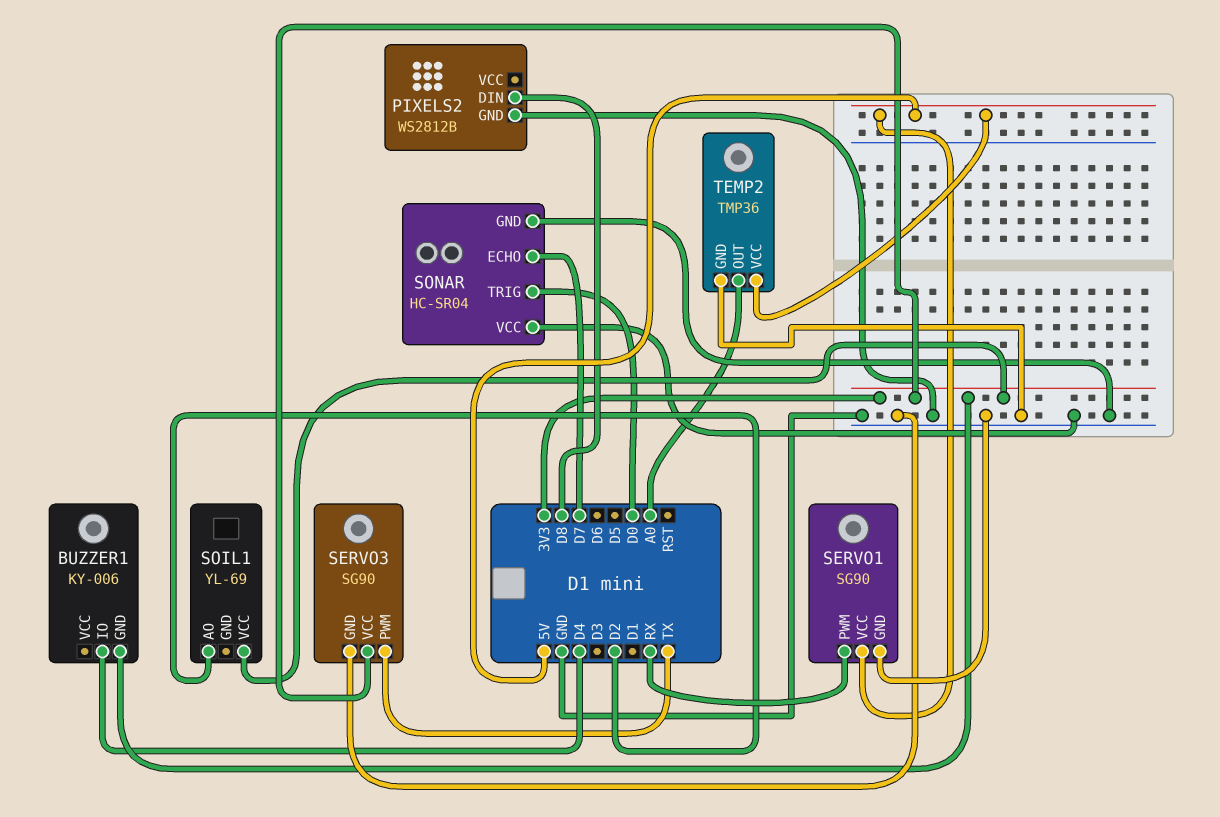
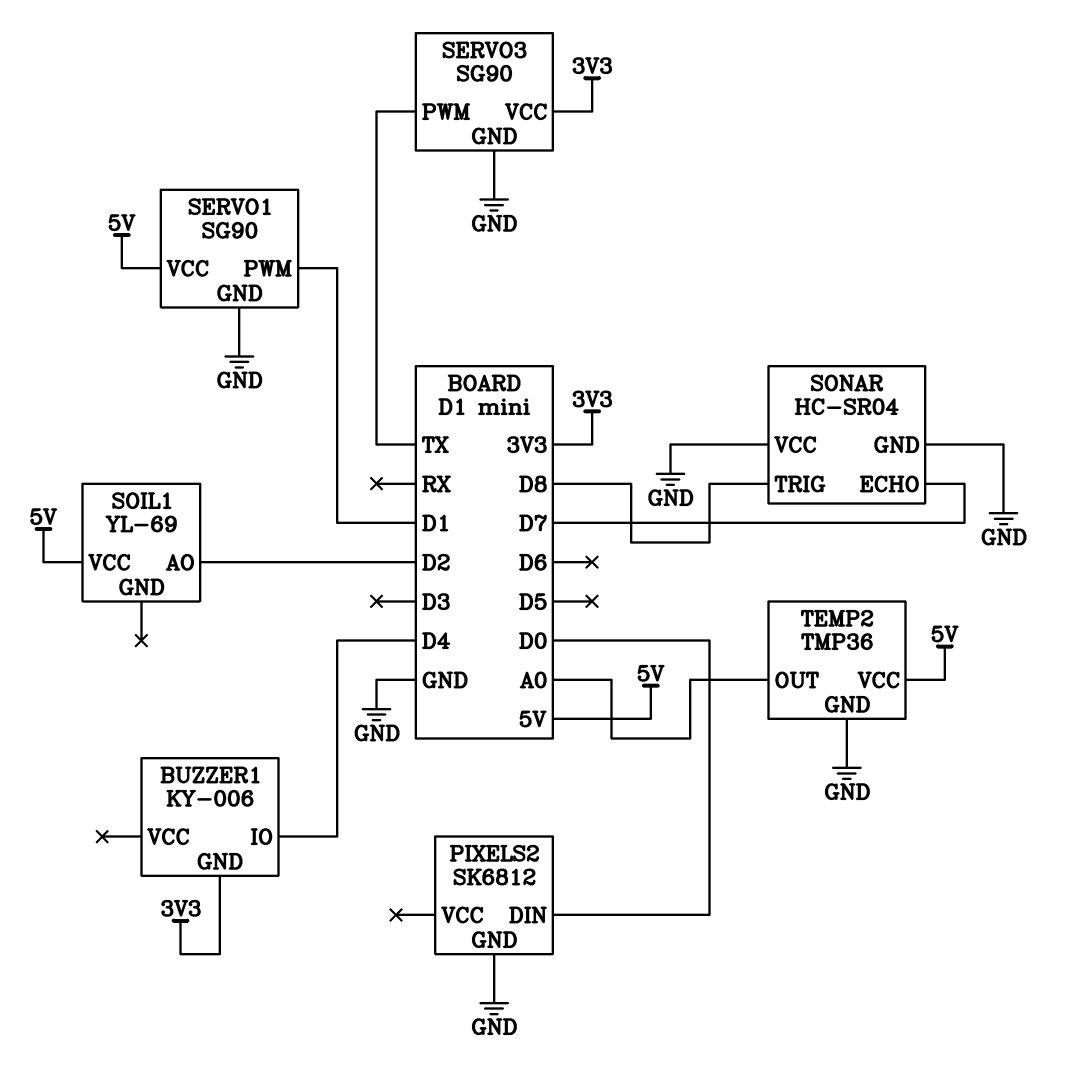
PIXELS2: WS2812B -> SK6812
PIXELS2 pin DIN: D8 -> D0
SERVO1 pin PWM: RX -> D1
SOIL1 pin VCC: 3V3 -> 5V
SONAR pin TRIG: D0 -> D8

